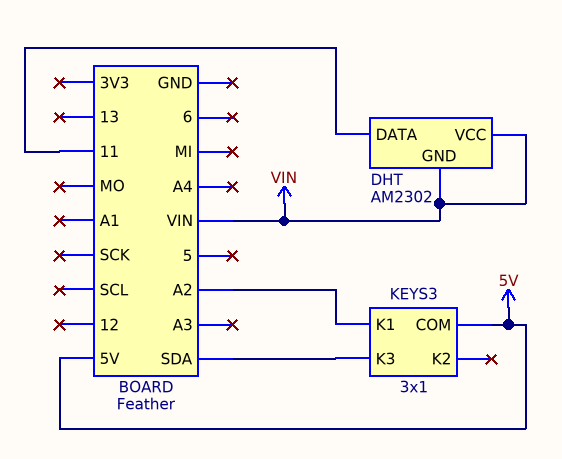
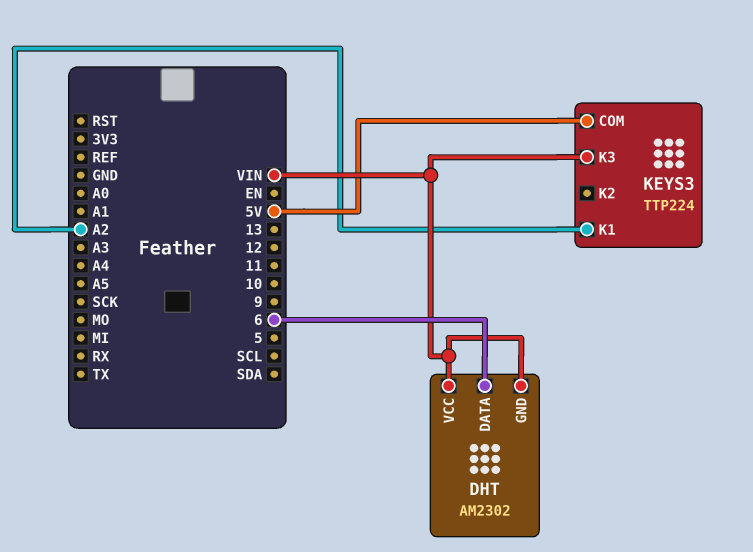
DHT pin DATA: 11 -> 6
KEYS3: 3x1 -> TTP224
KEYS3 pin K3: SDA -> VIN

